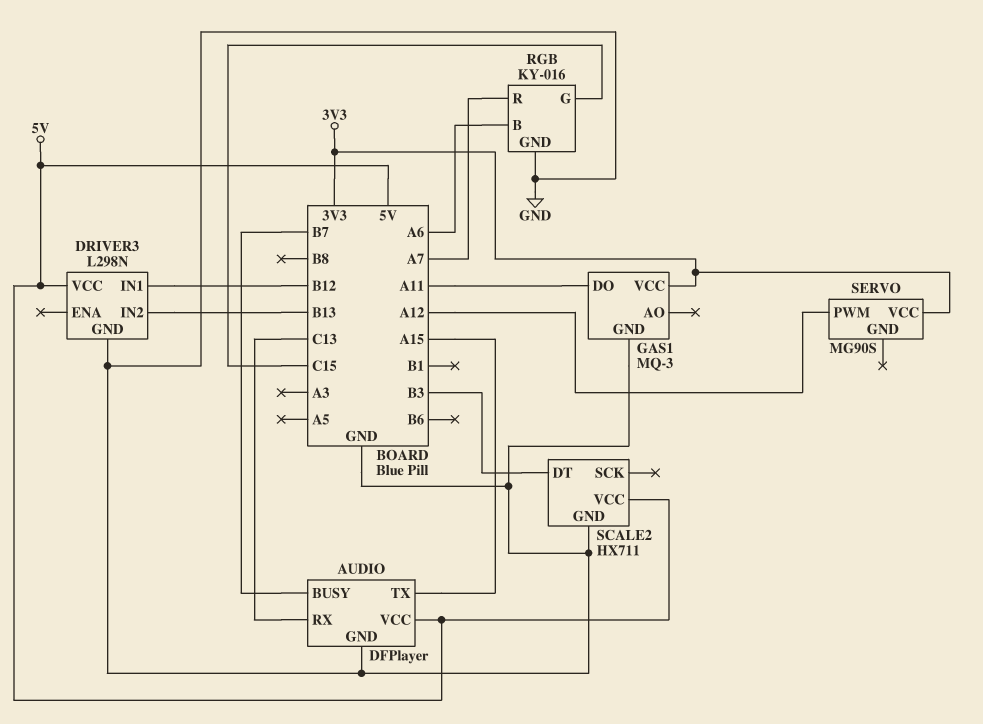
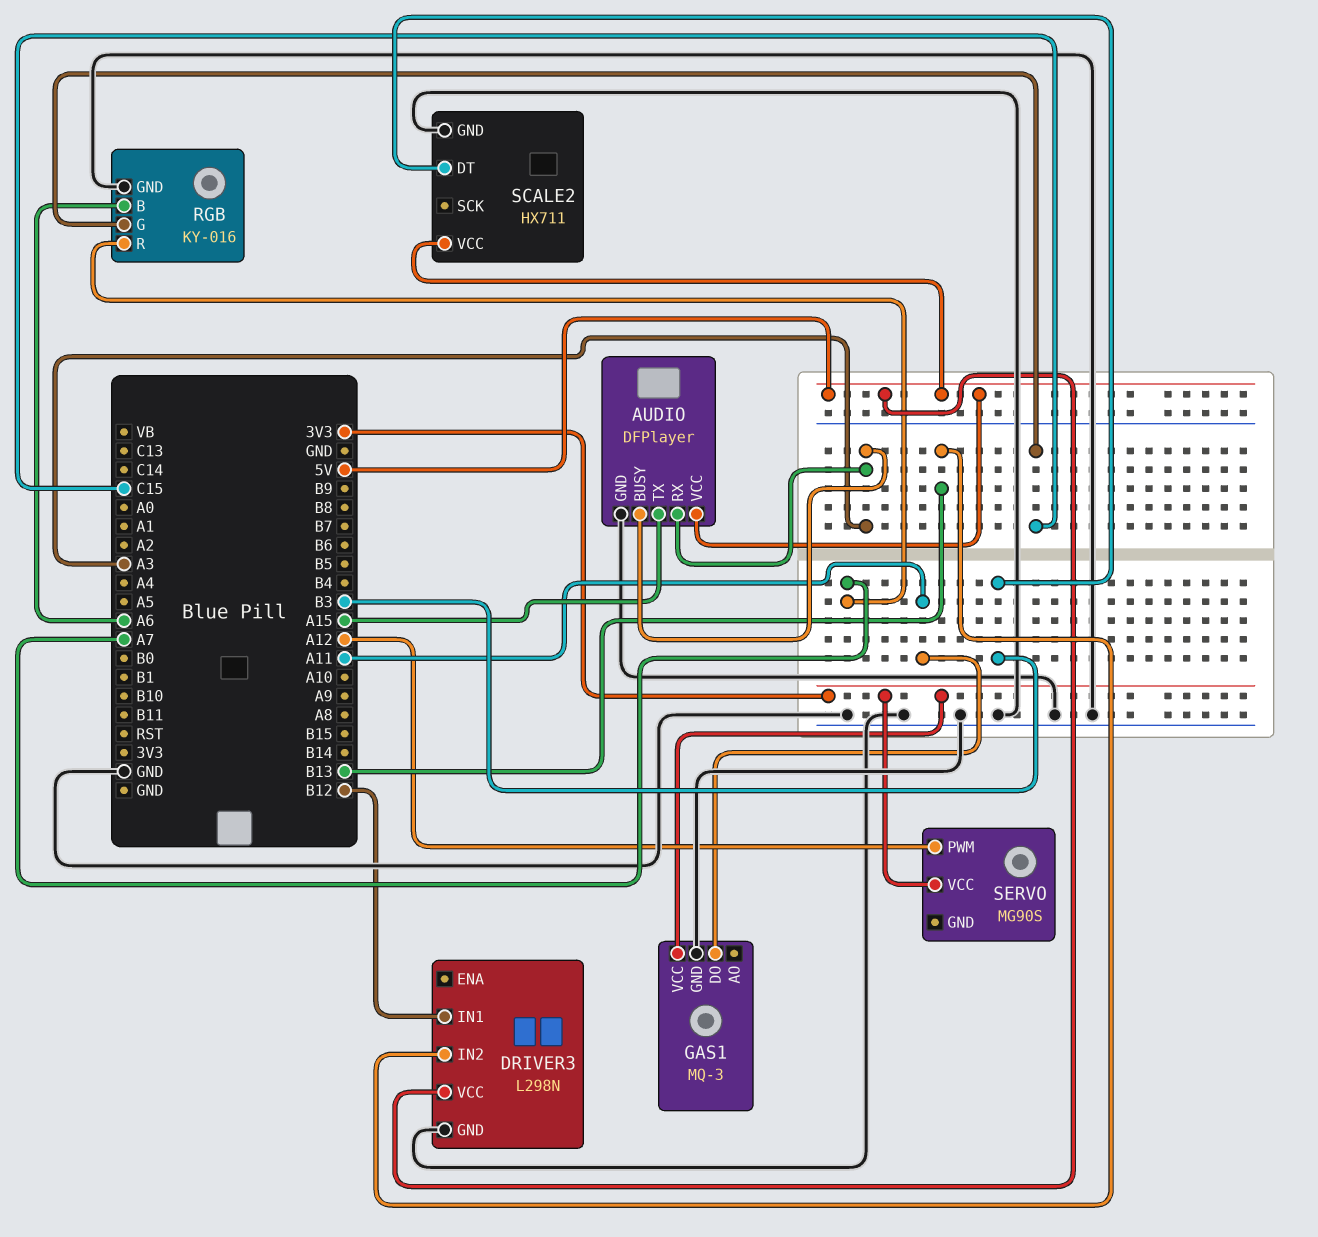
AUDIO pin BUSY: B7 -> A3
AUDIO pin RX: C13 -> A3

